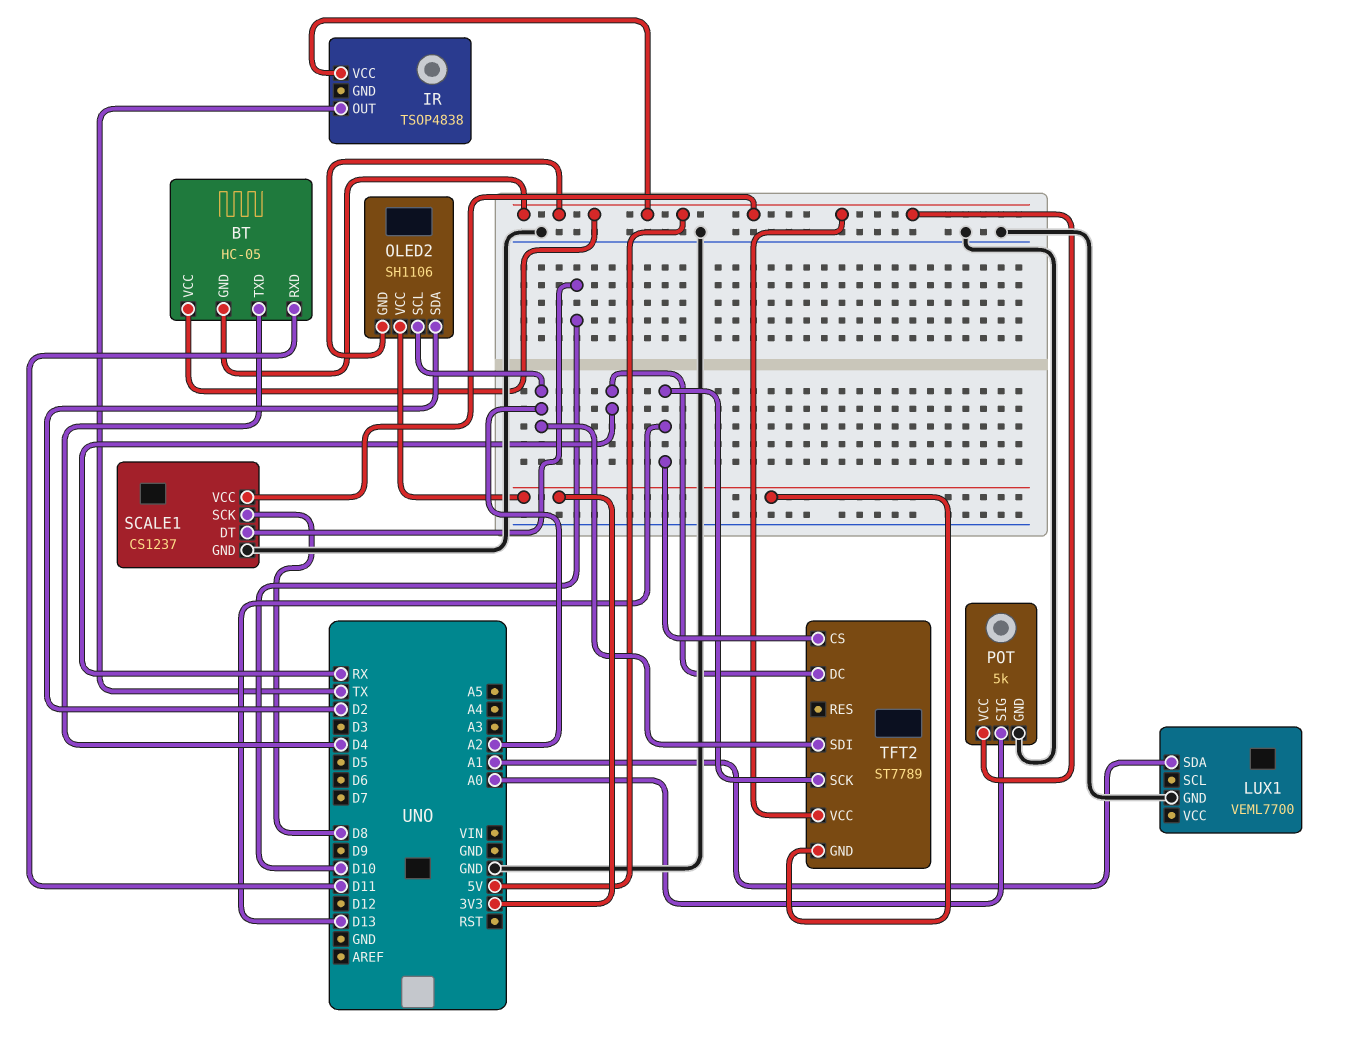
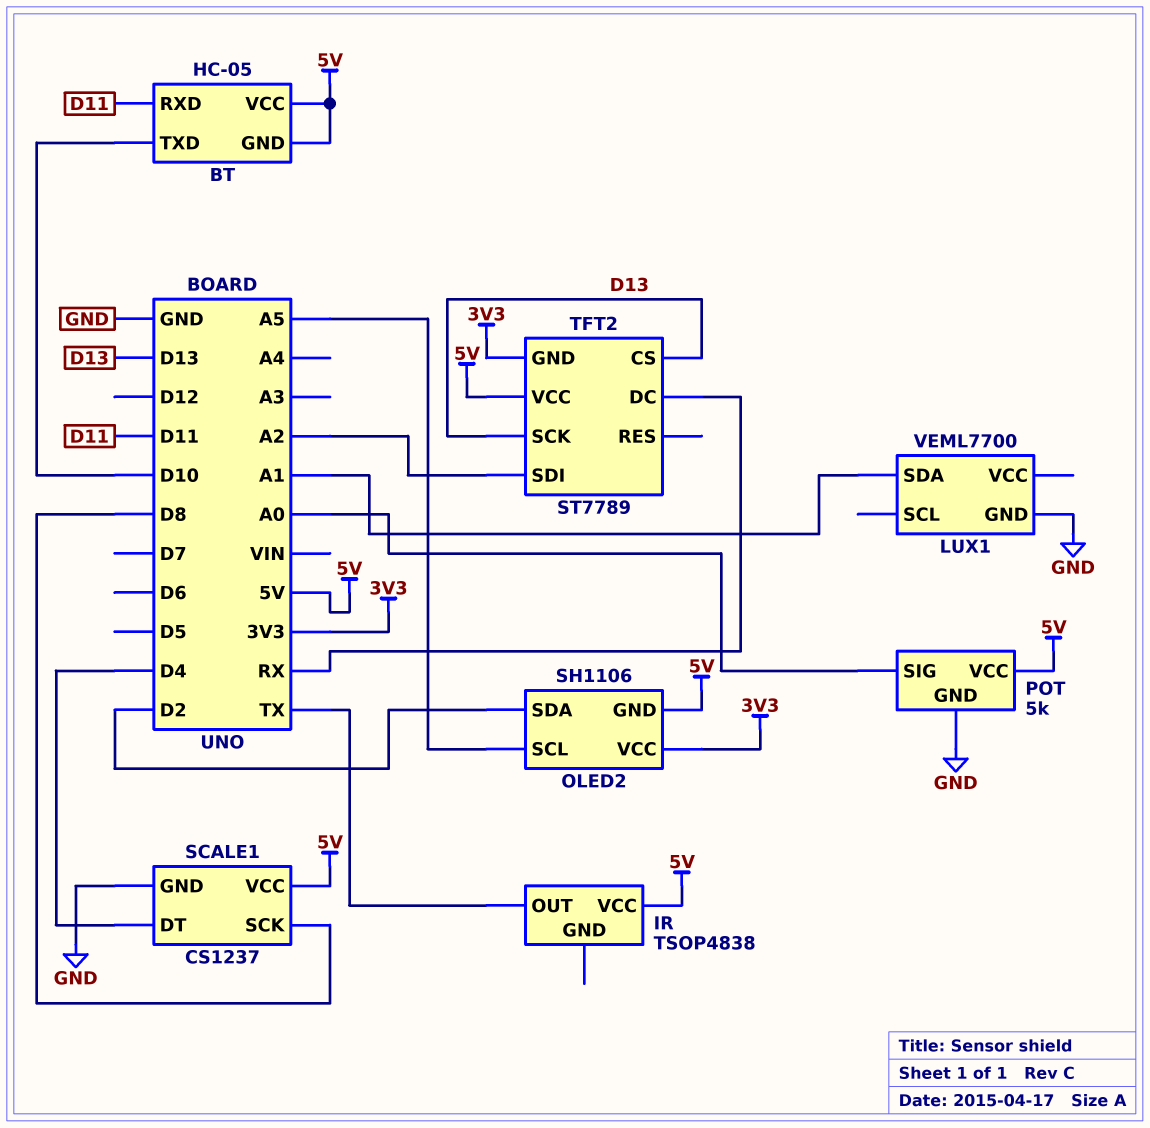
BT pin TXD: D4 -> D10
OLED2 pin SCL: A2 -> A5
SCALE1 pin DT: D10 -> D4

